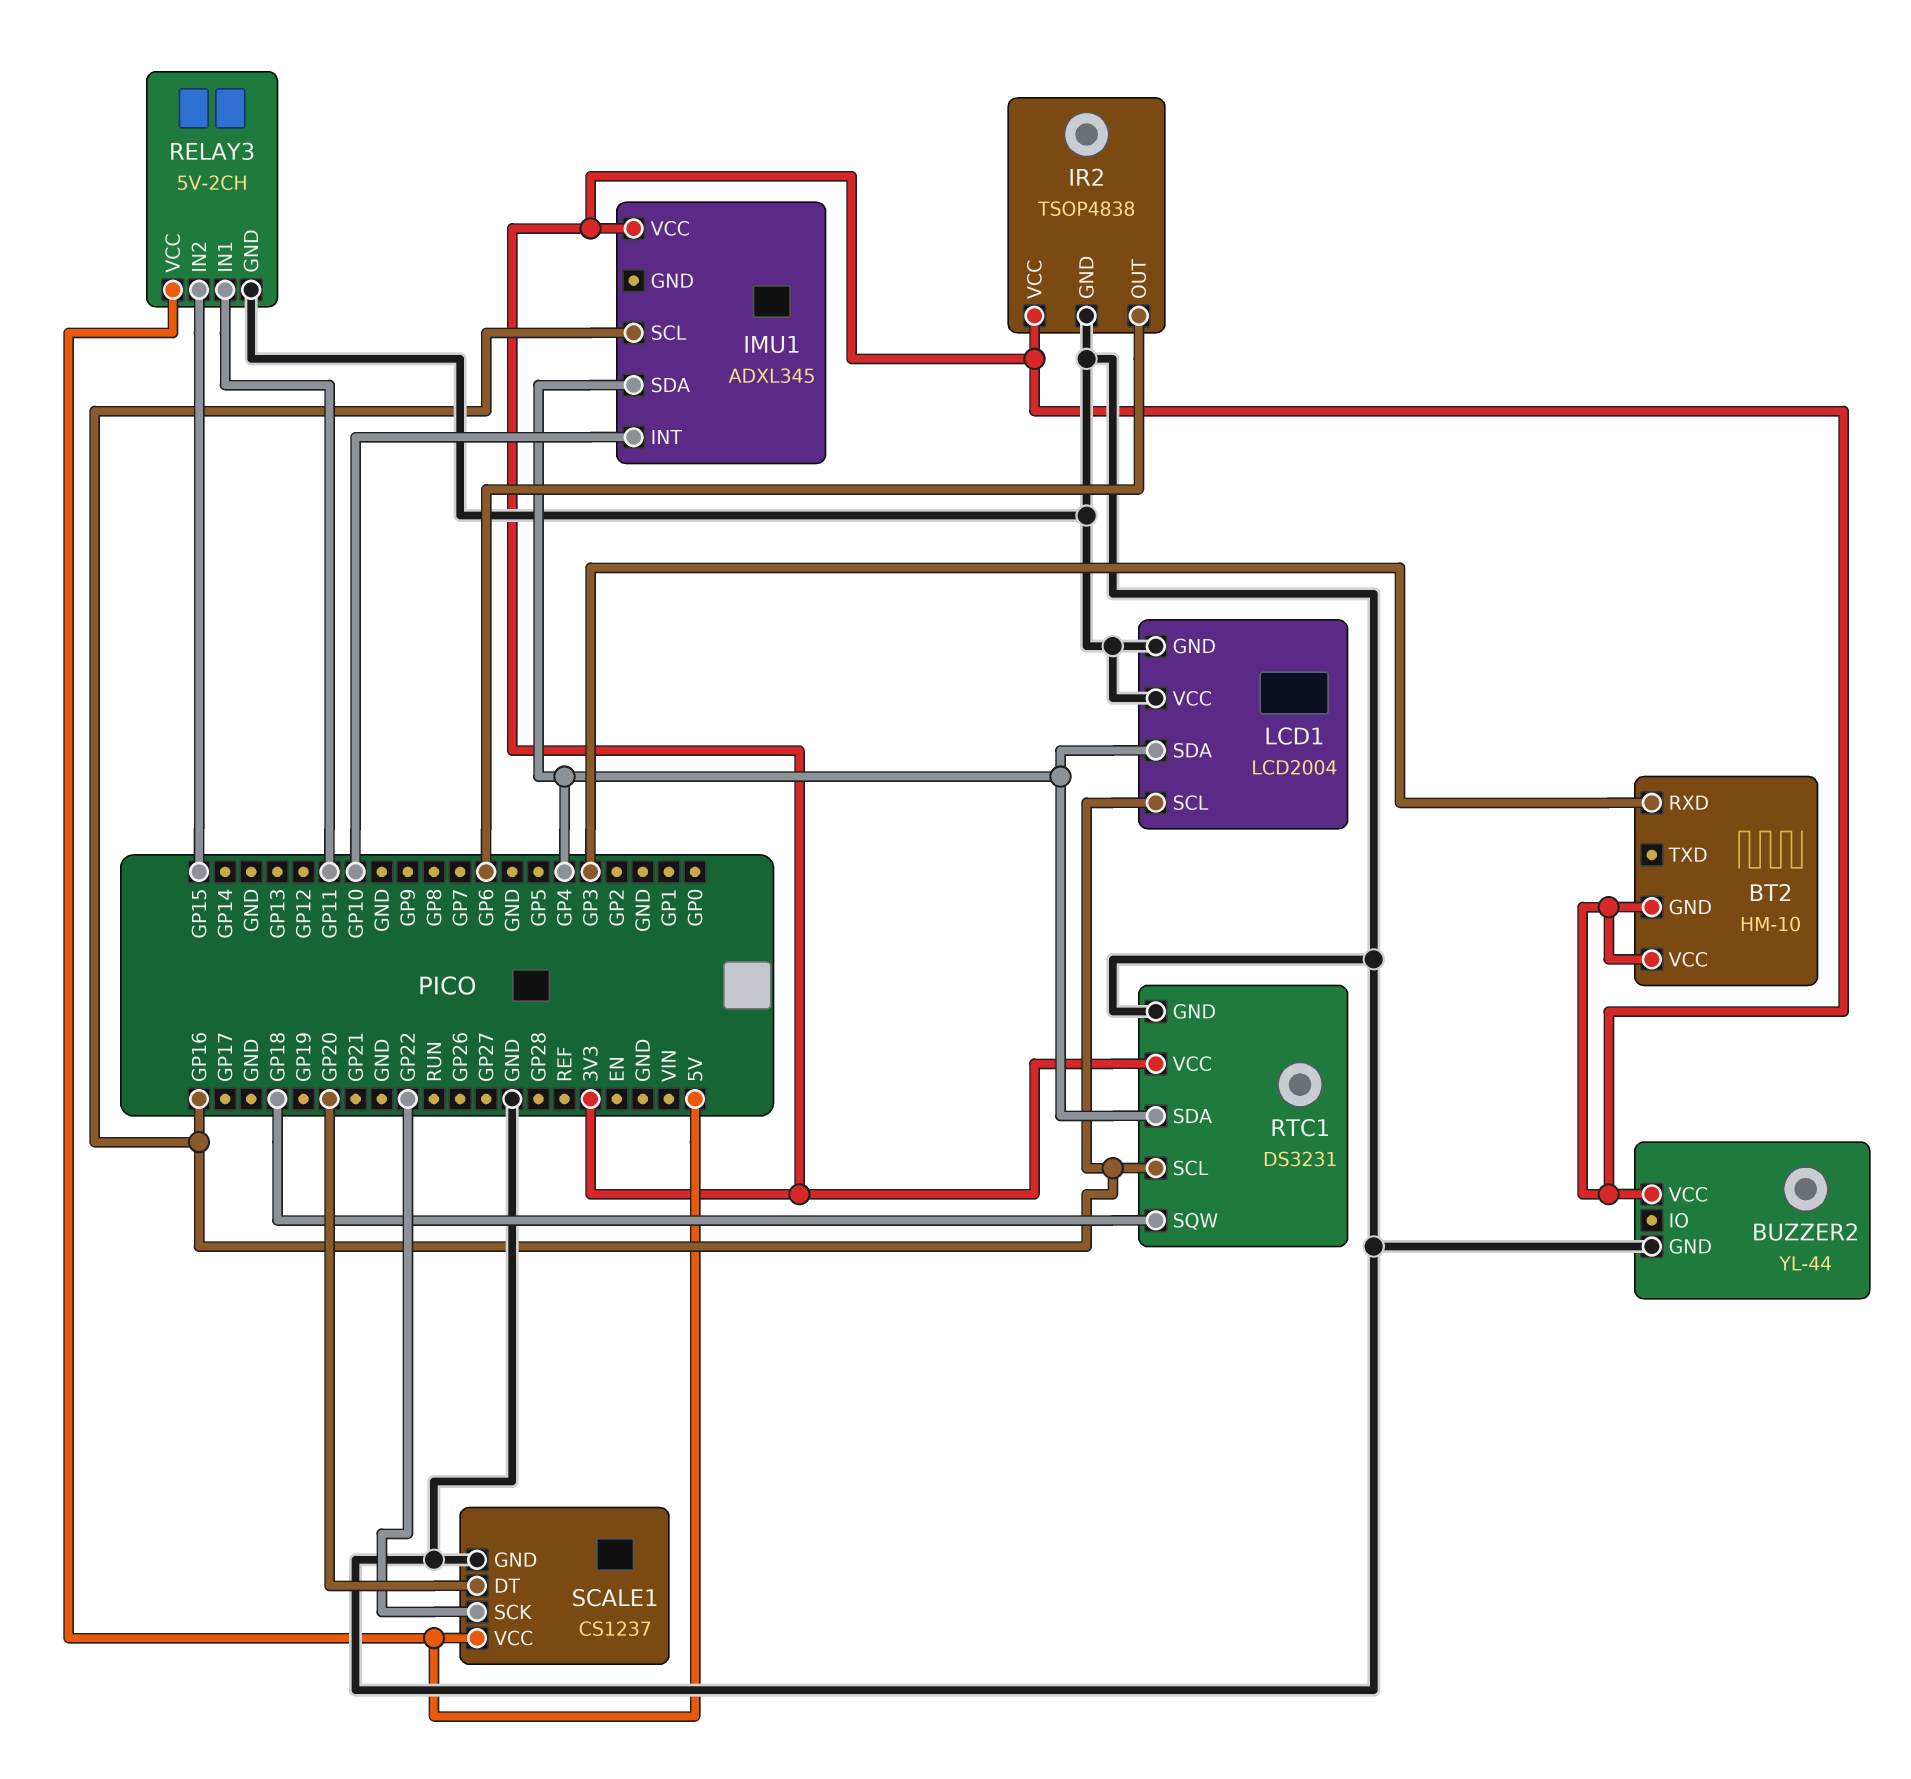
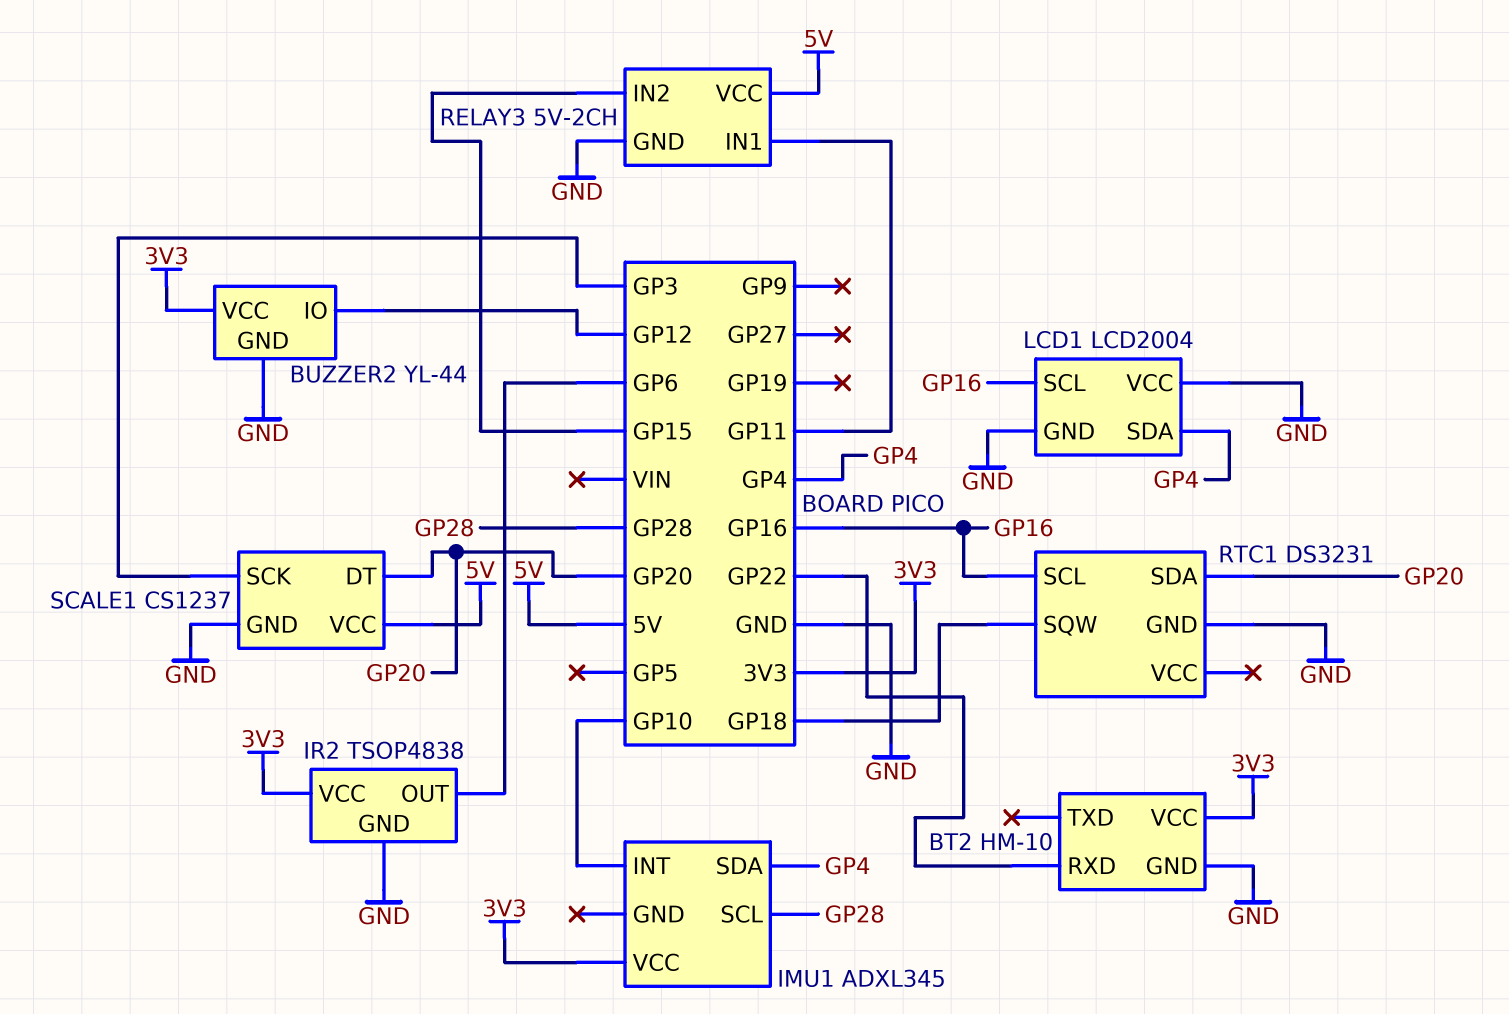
BT2 pin GND: 3V3 -> GND
BT2 pin RXD: GP3 -> GP22
BUZZER2 pin IO: none -> GP12
IMU1 pin SCL: GP16 -> GP28
RTC1 pin SDA: GP4 -> GP20
RTC1 pin VCC: 3V3 -> none
SCALE1 pin SCK: GP22 -> GP3

